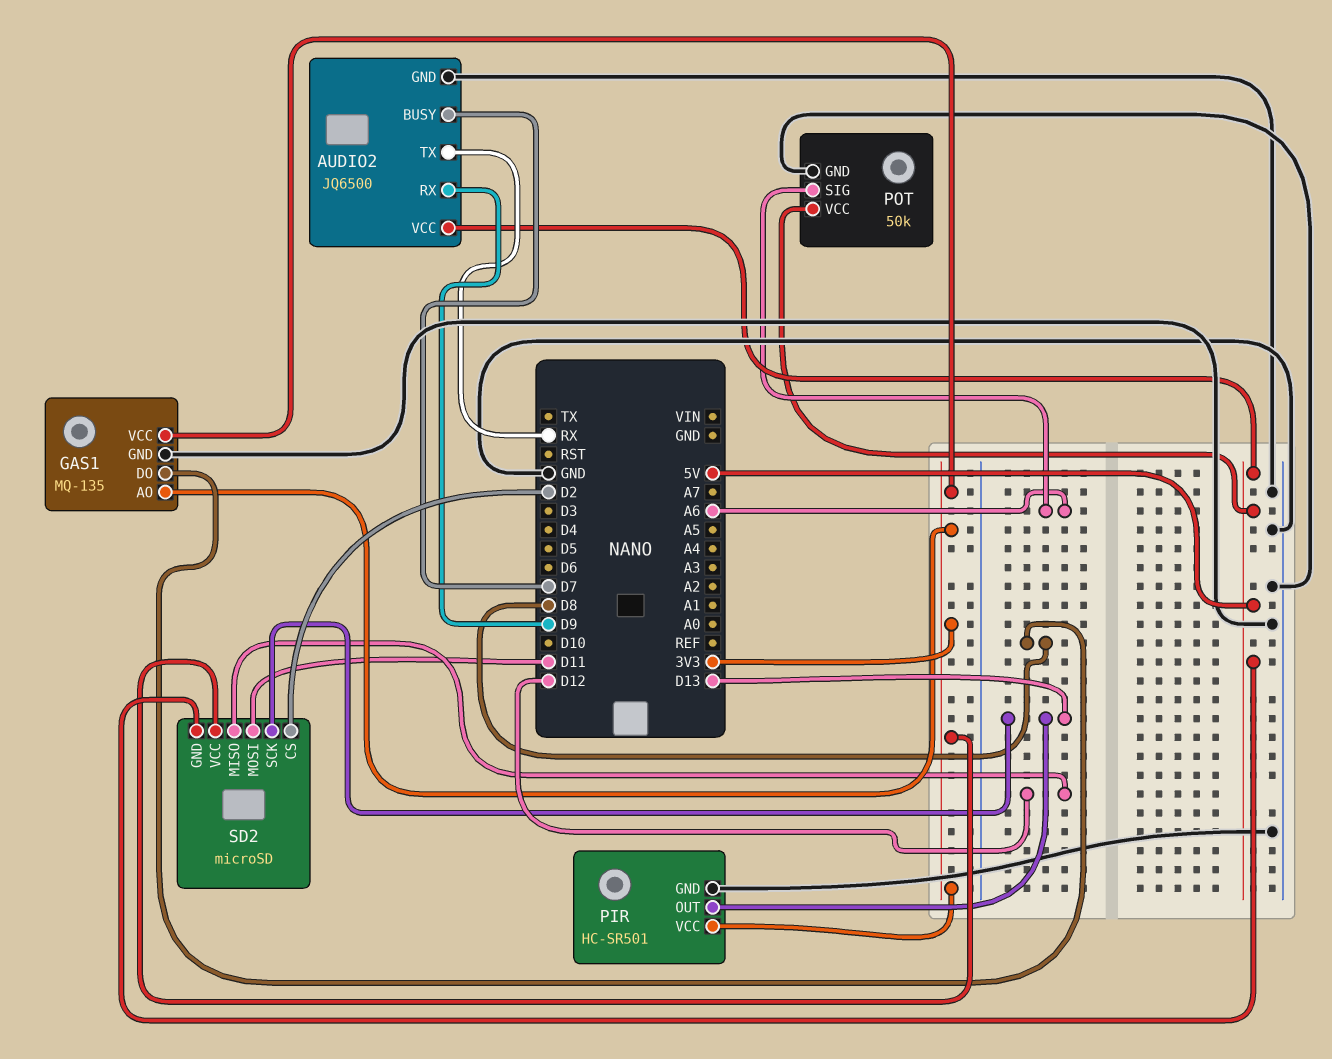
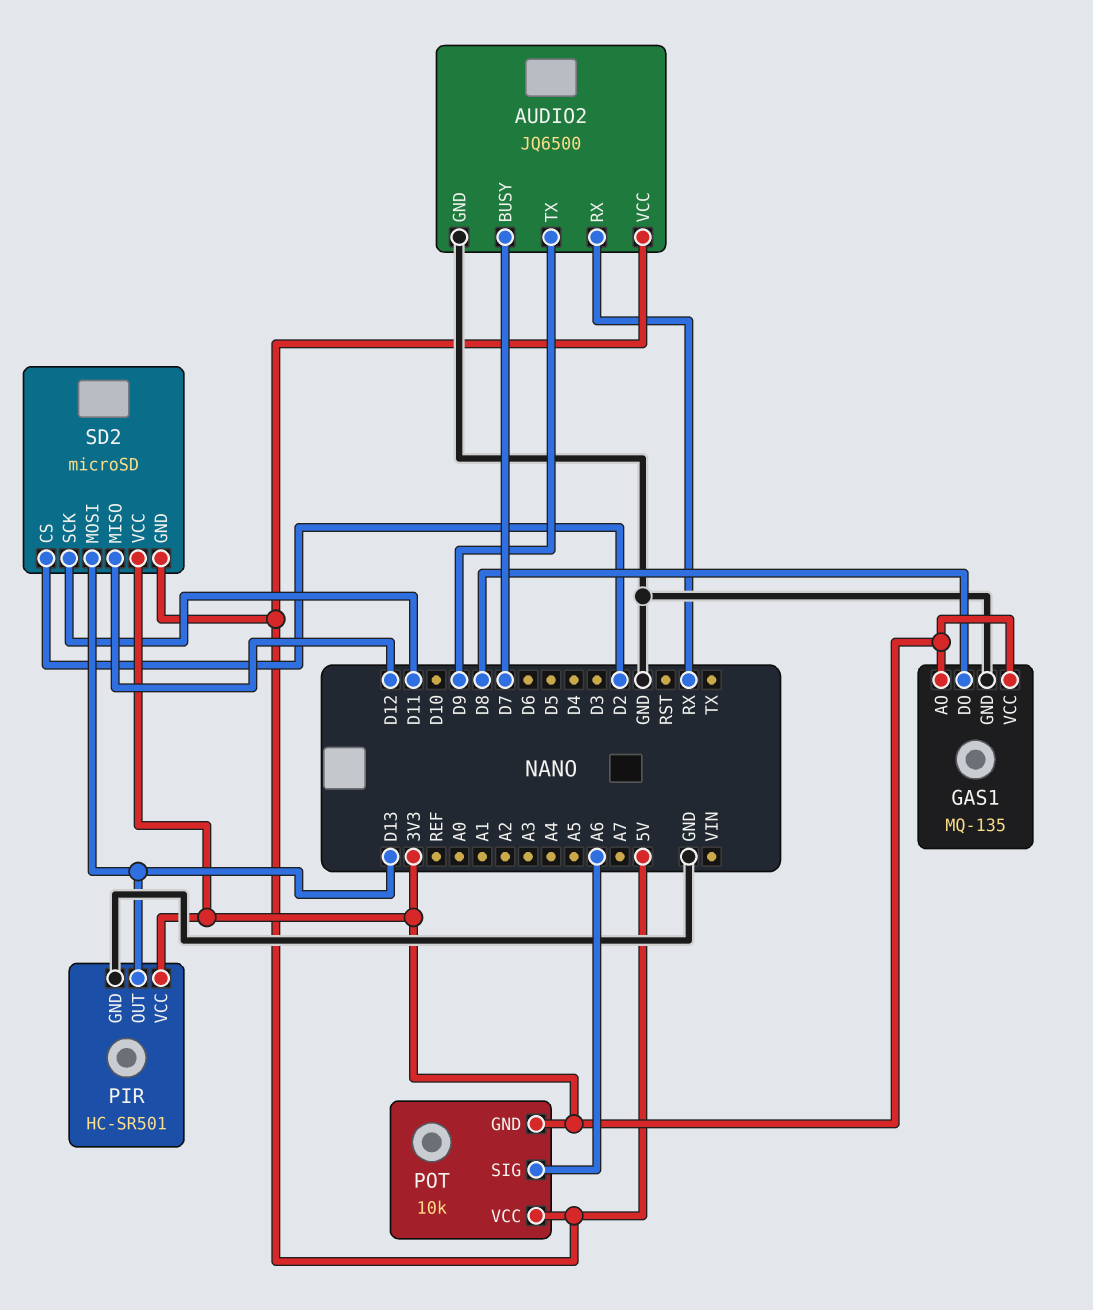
AUDIO2 pin RX: D9 -> RX
AUDIO2 pin TX: RX -> D9
POT: 50k -> 10k
POT pin GND: GND -> 3V3
SD2 pin MOSI: D11 -> D13
SD2 pin SCK: D13 -> D11

